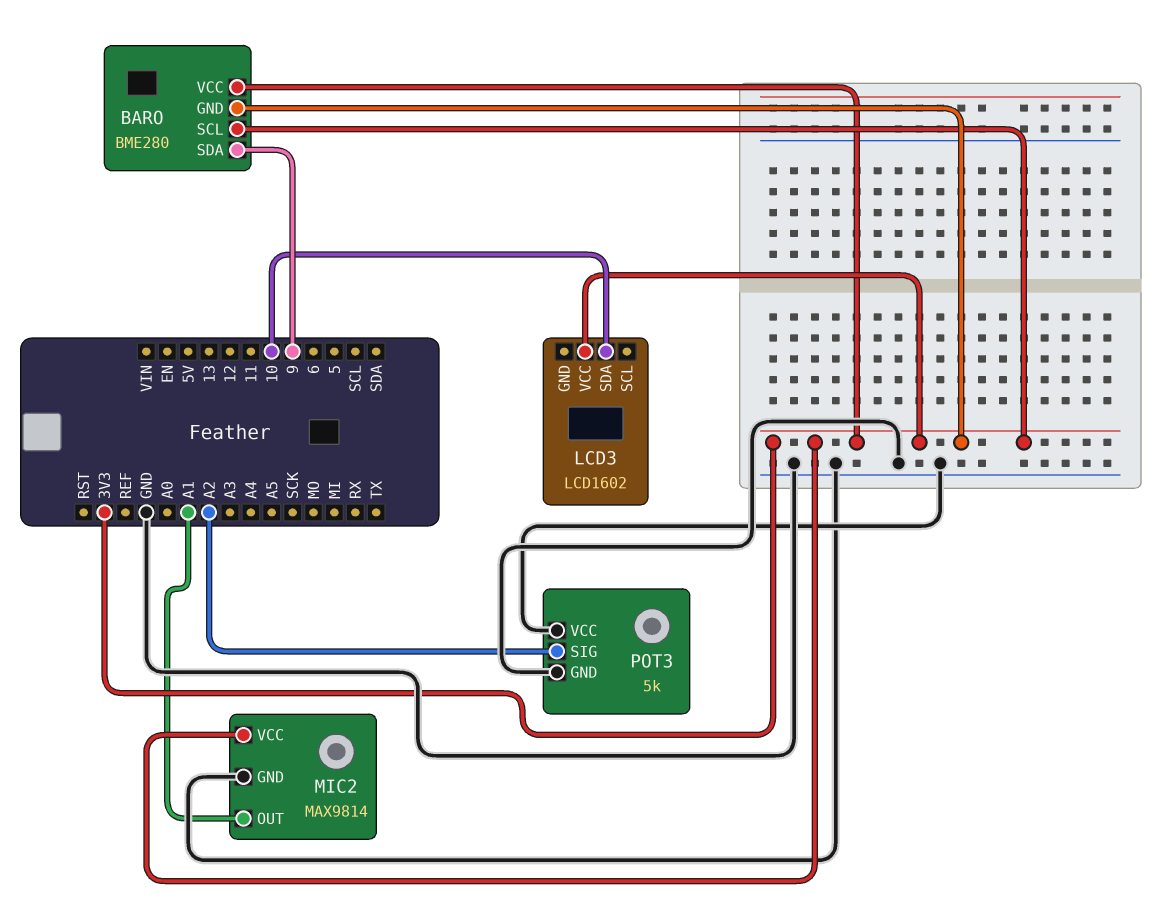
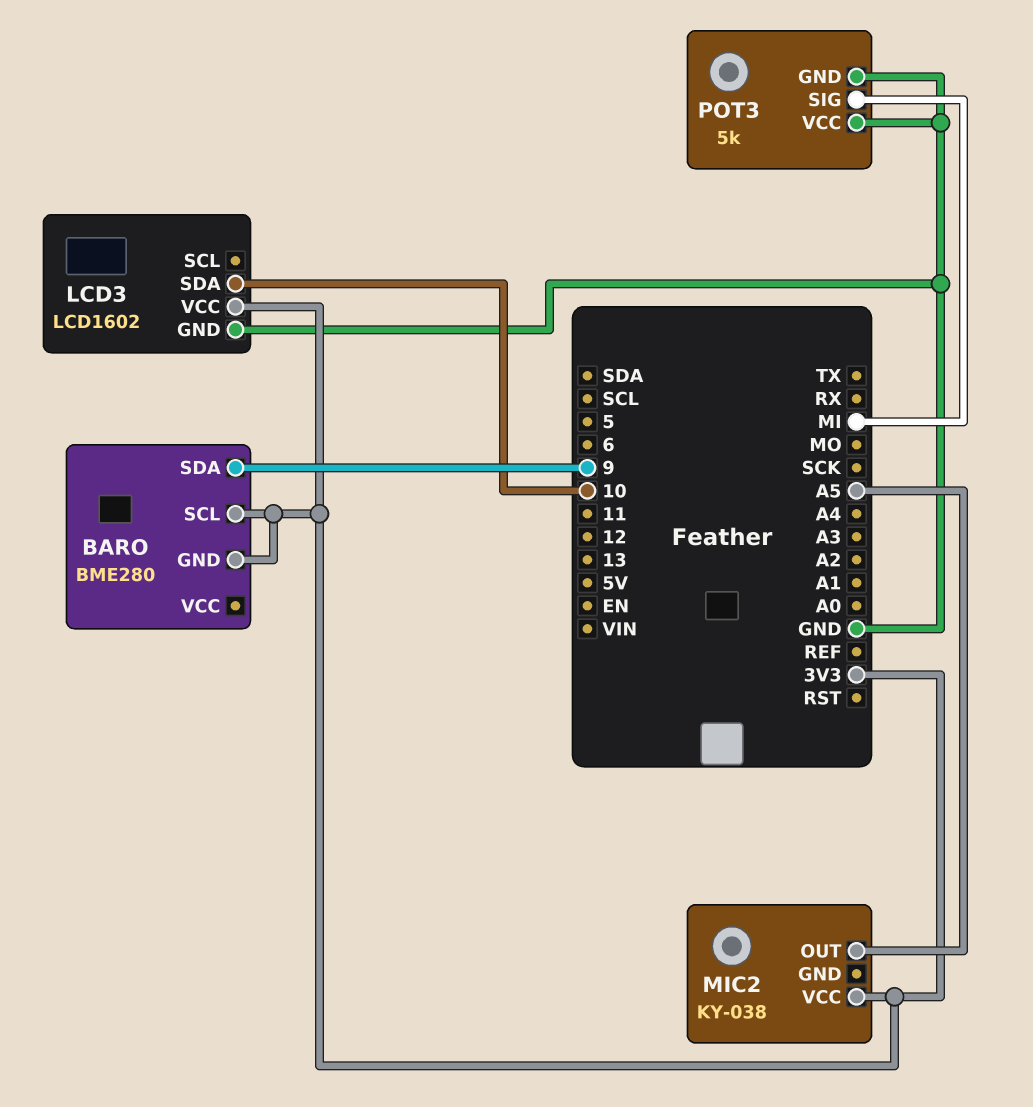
BARO pin VCC: 3V3 -> none
LCD3 pin GND: none -> GND
MIC2: MAX9814 -> KY-038
MIC2 pin GND: GND -> none
MIC2 pin OUT: A1 -> A5
POT3 pin SIG: A2 -> MI

